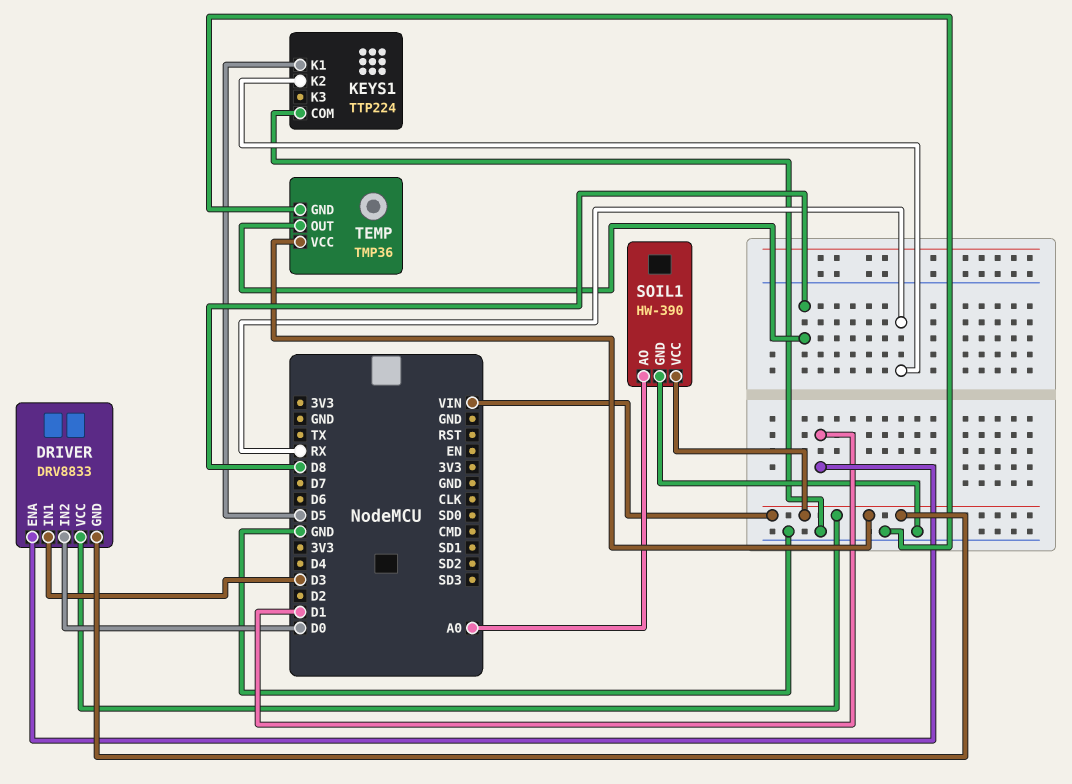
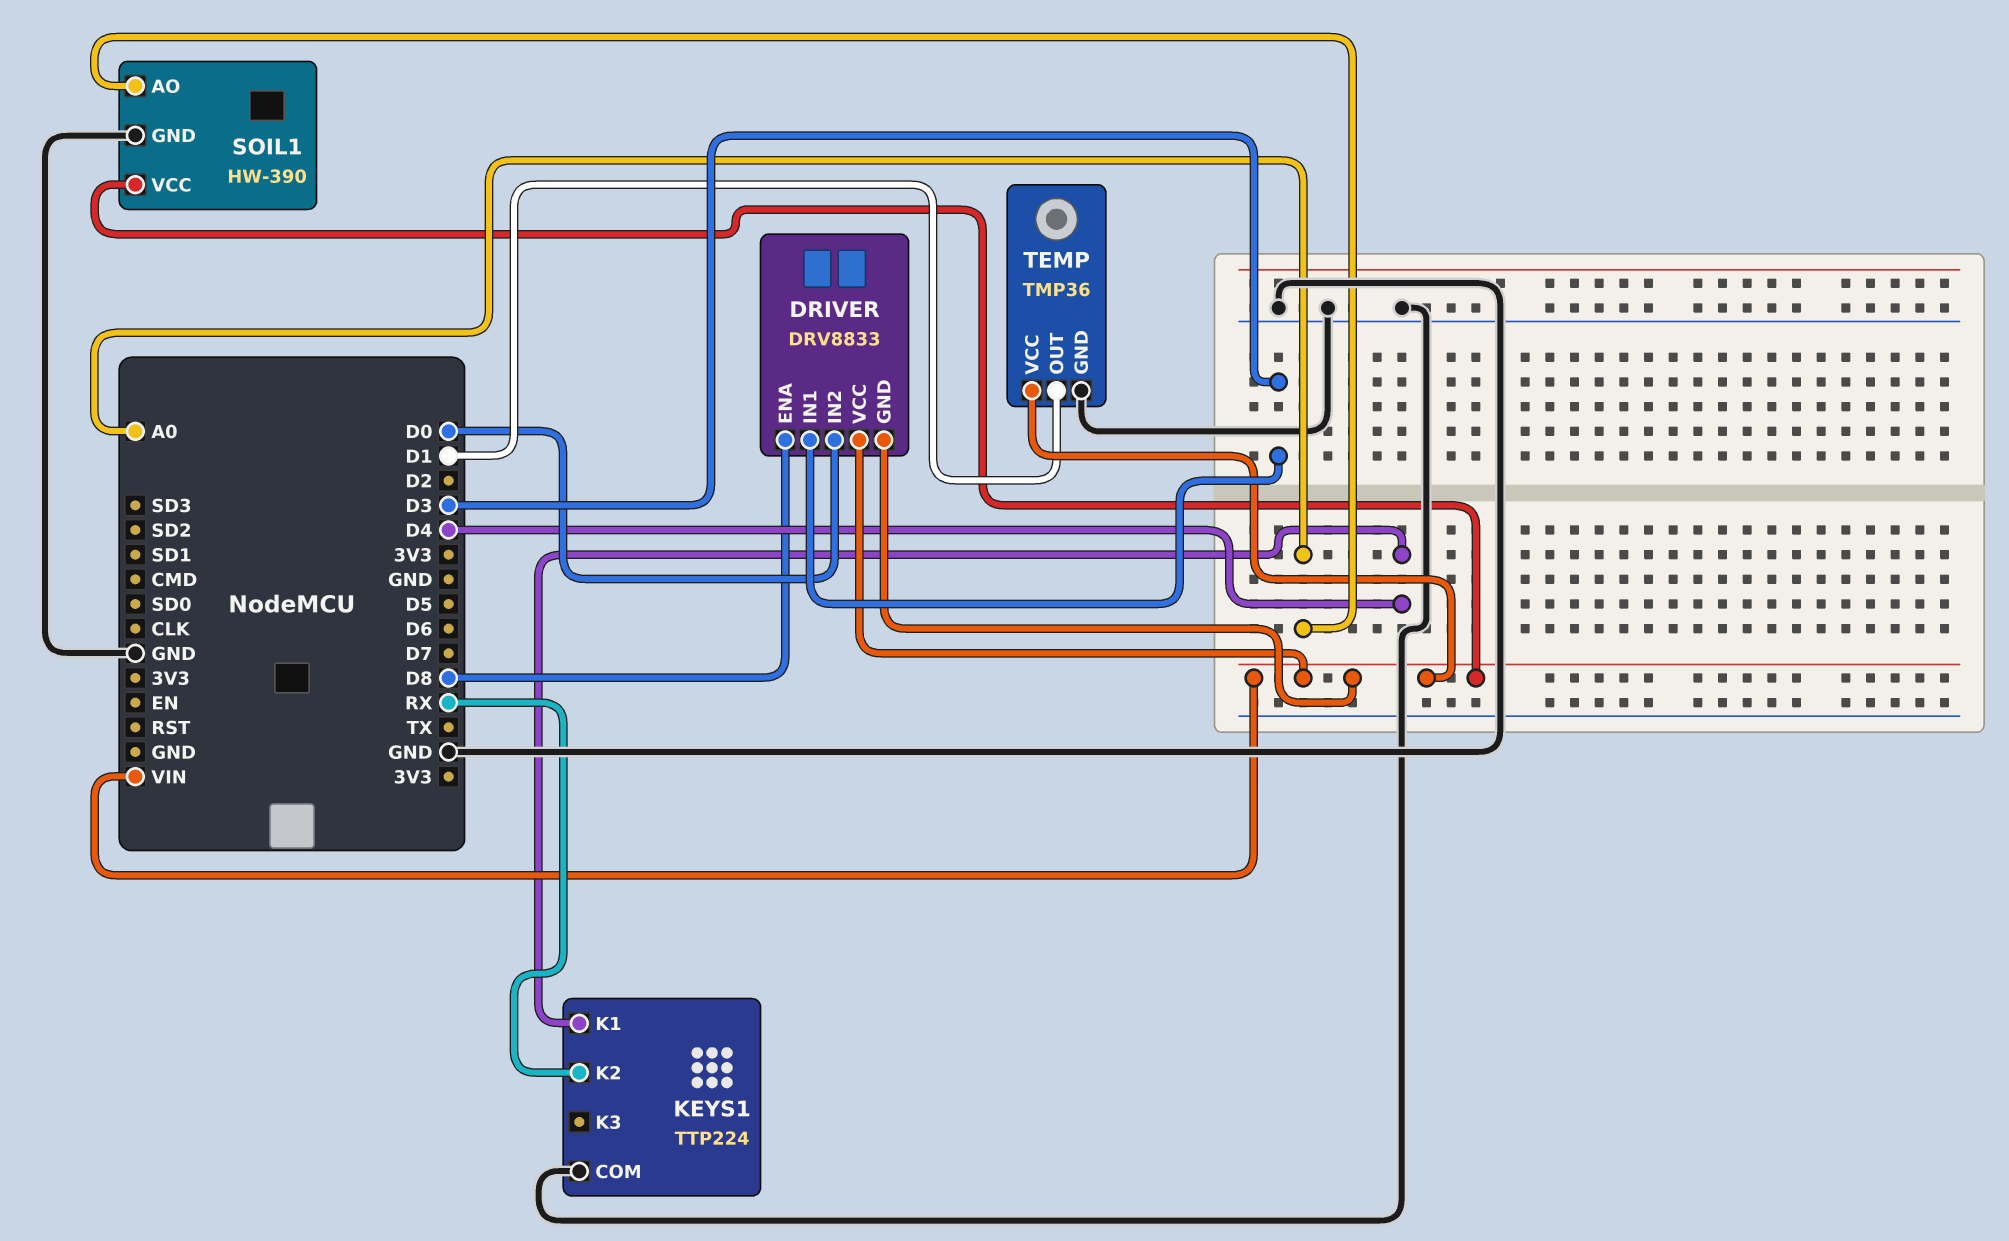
DRIVER pin ENA: D1 -> D8
KEYS1 pin K1: D5 -> D4
TEMP pin OUT: D8 -> D1

